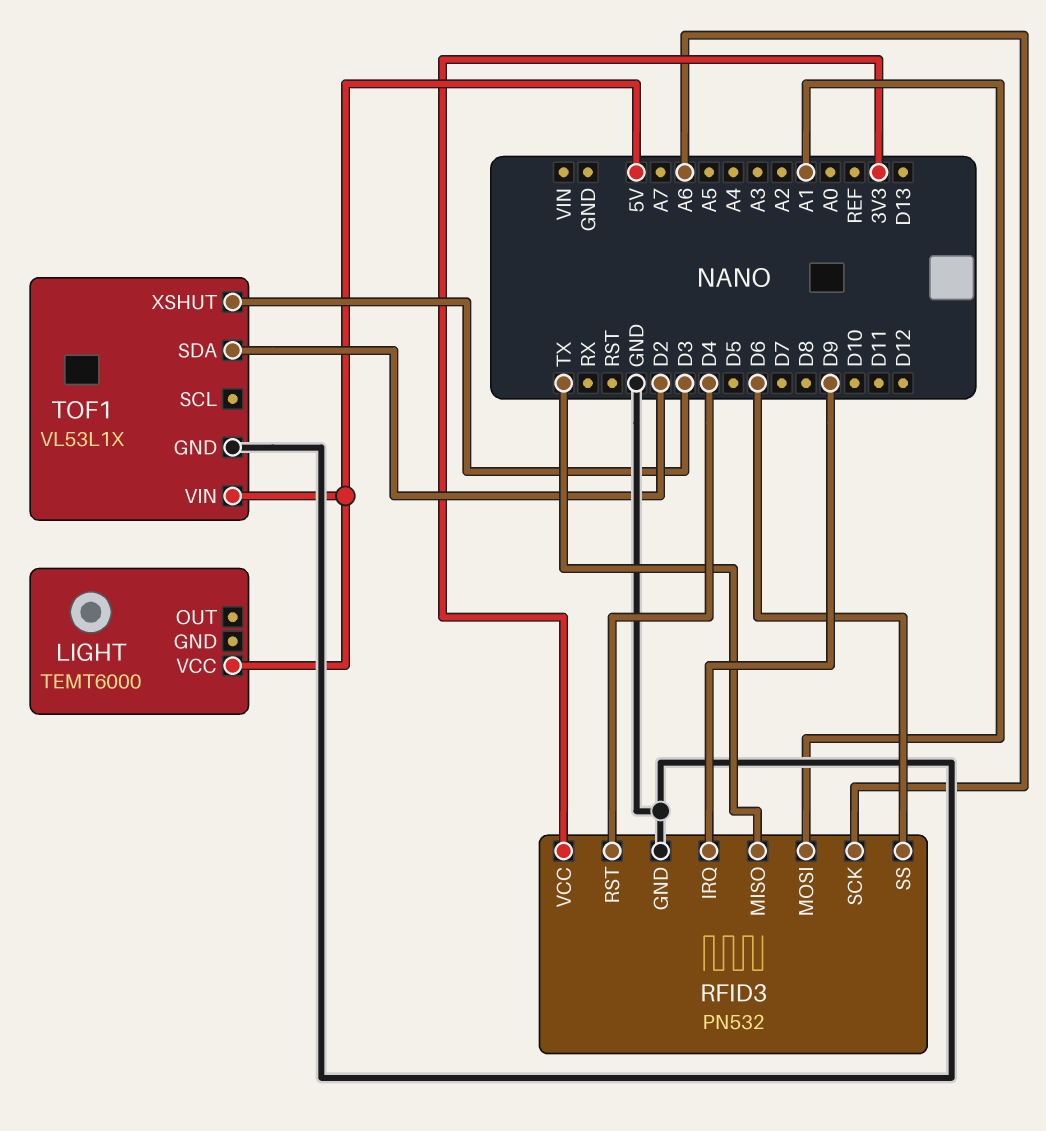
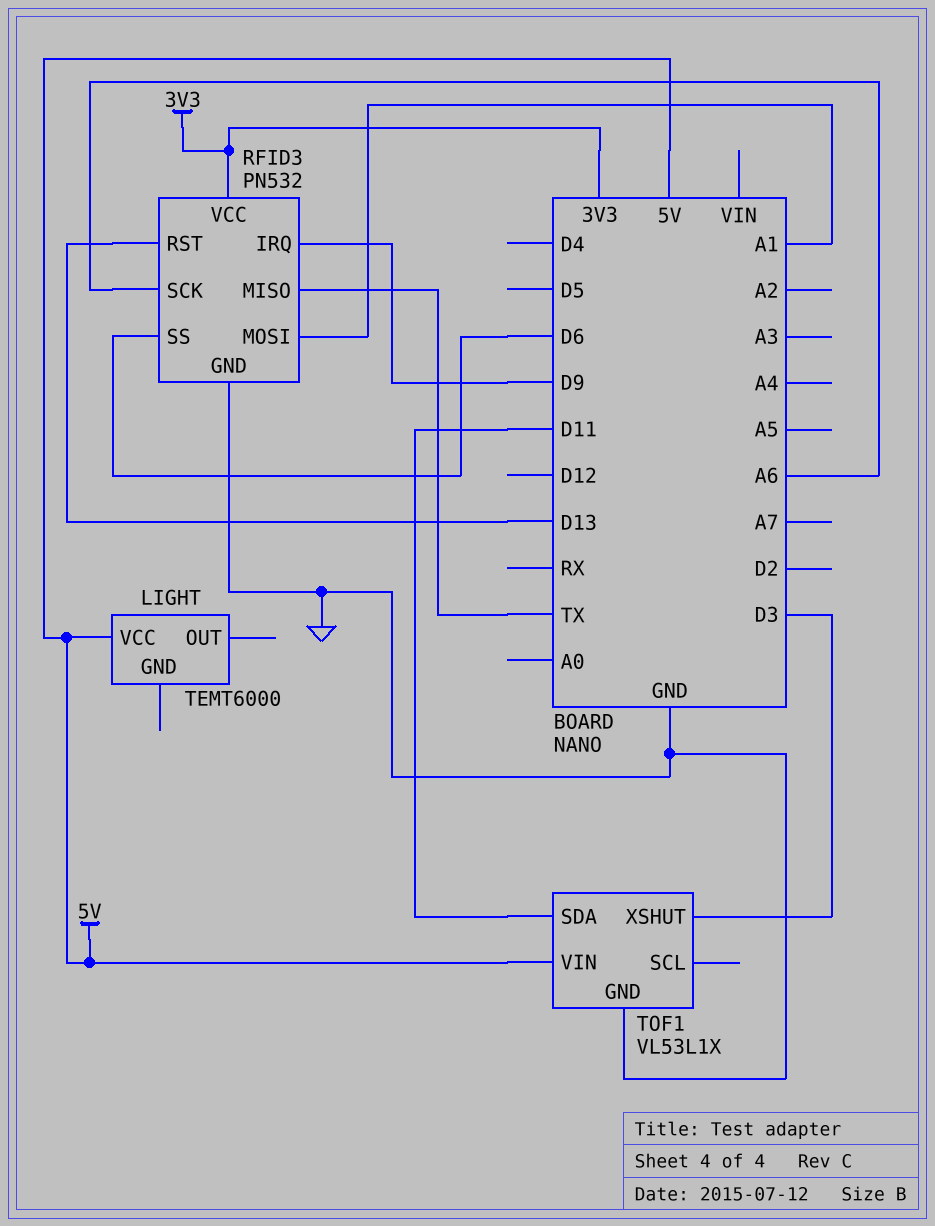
RFID3 pin RST: D4 -> D13
TOF1 pin SDA: D2 -> D11

